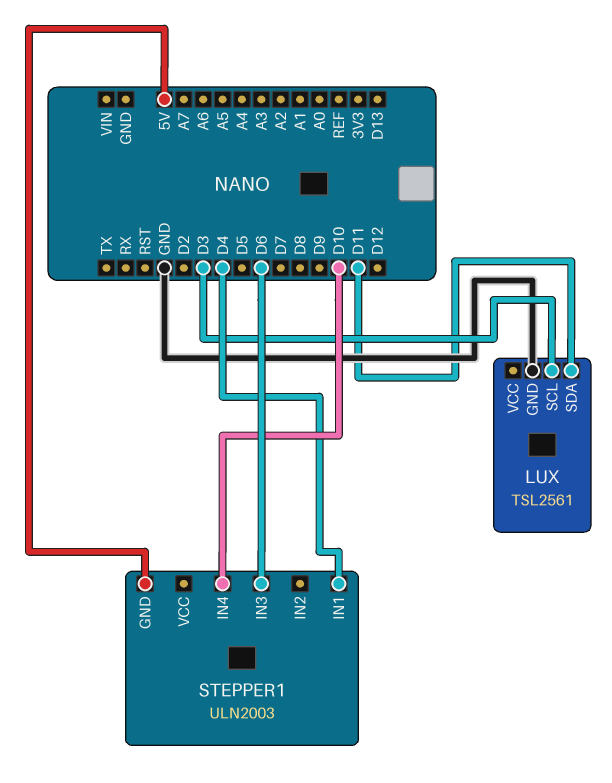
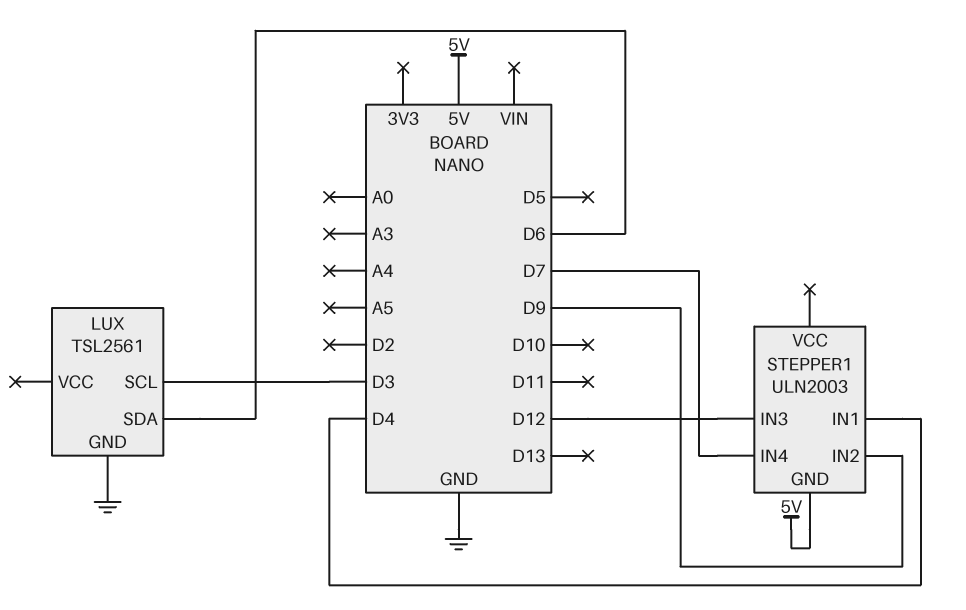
LUX pin SDA: D11 -> D6
STEPPER1 pin IN2: none -> D9
STEPPER1 pin IN3: D6 -> D12
STEPPER1 pin IN4: D10 -> D7

